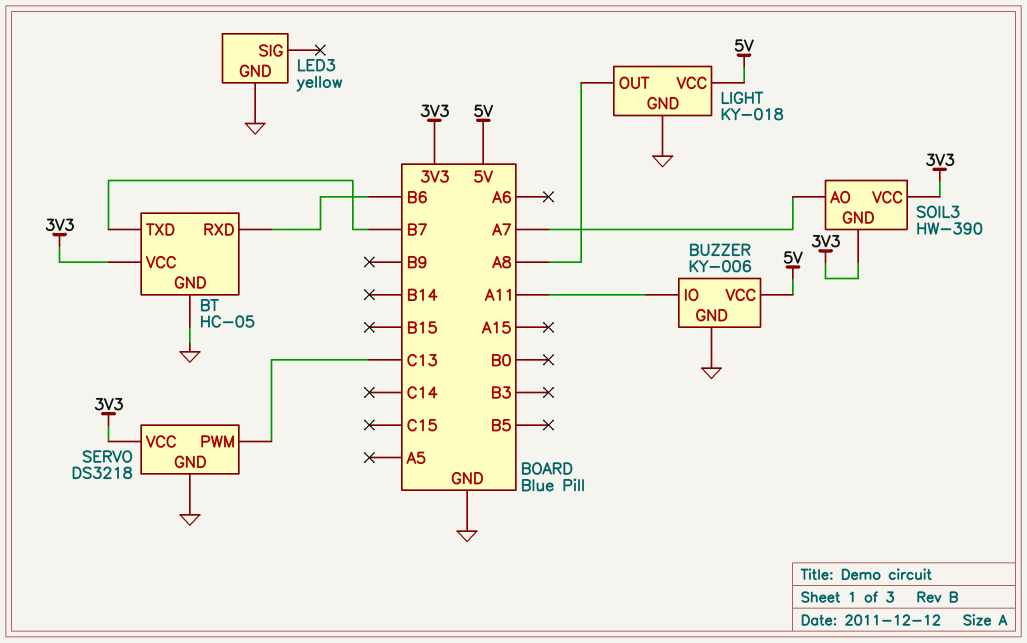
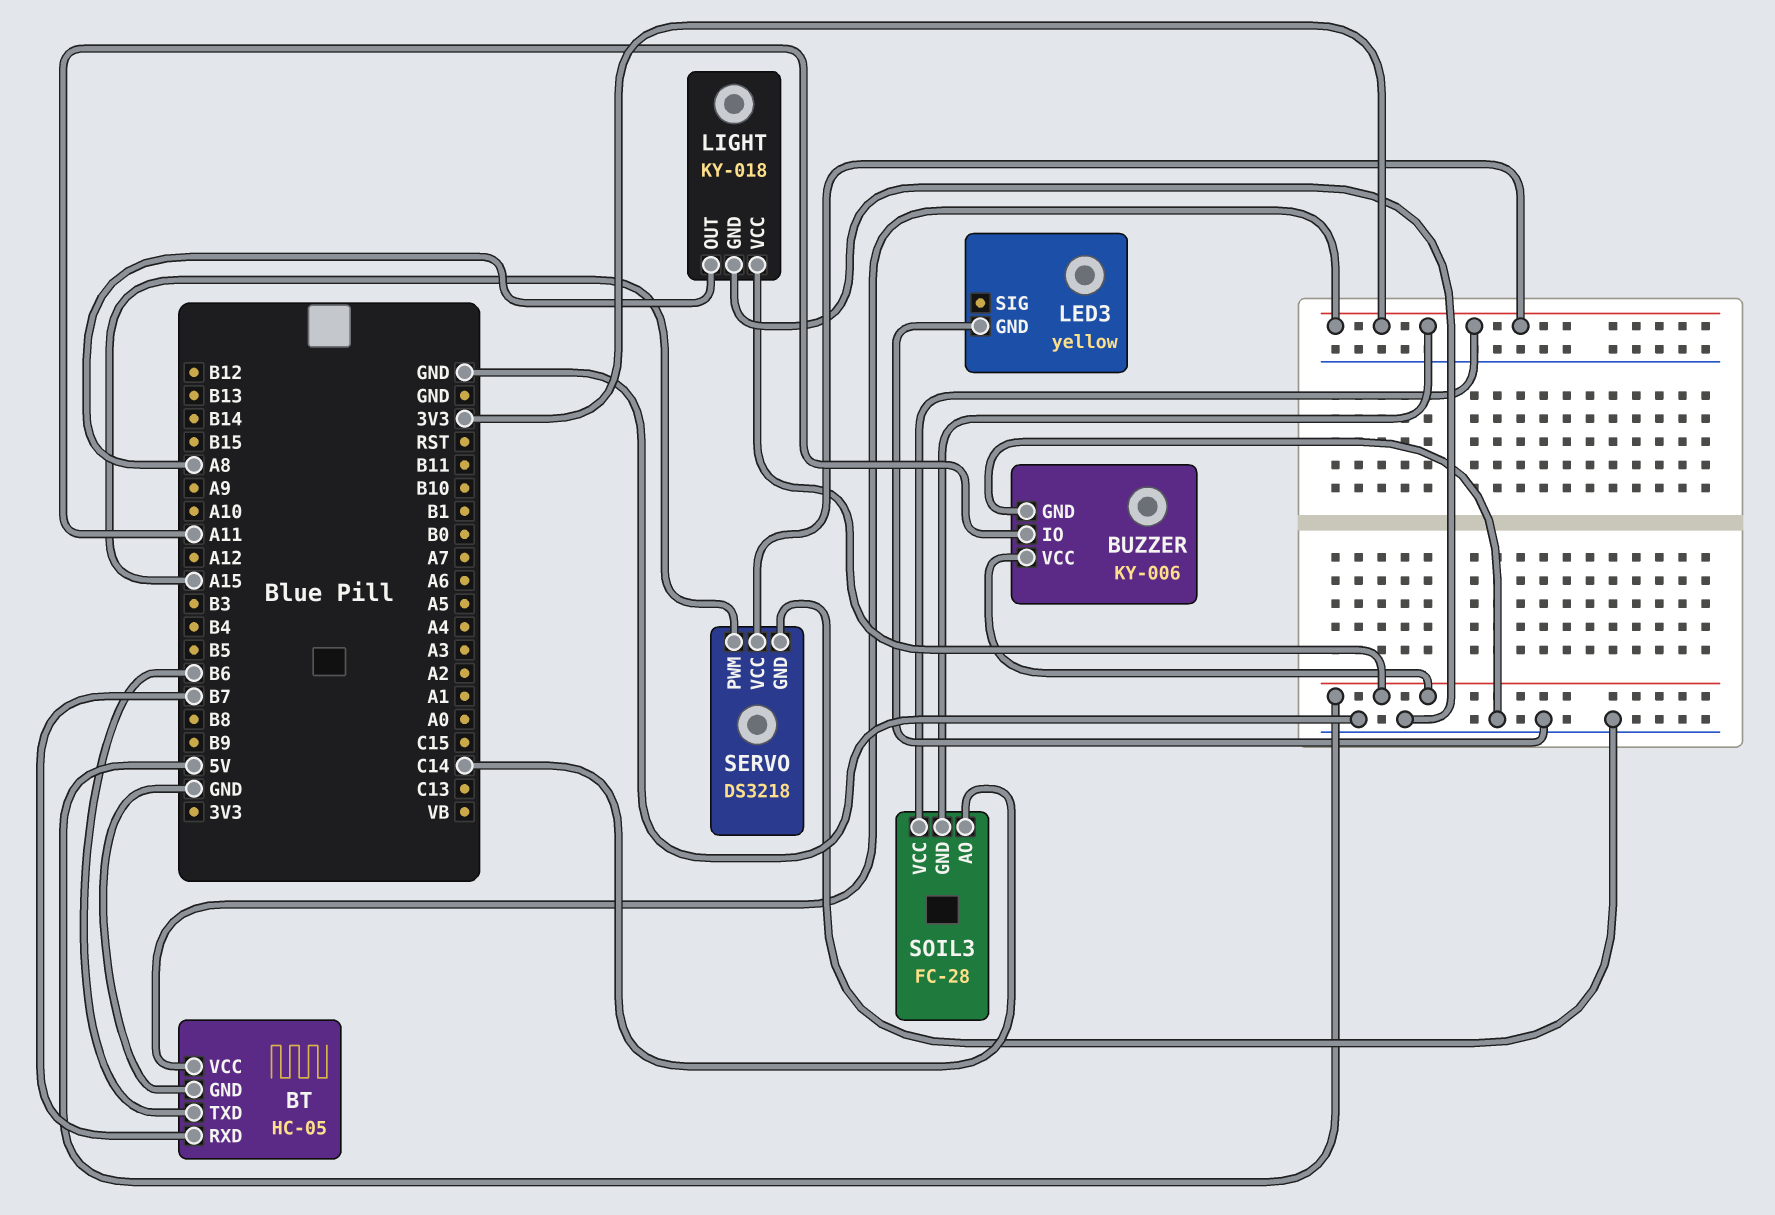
BT pin RXD: B6 -> B7
BT pin TXD: B7 -> B6
SERVO pin PWM: C13 -> A15
SOIL3: HW-390 -> FC-28
SOIL3 pin AO: A7 -> C14

